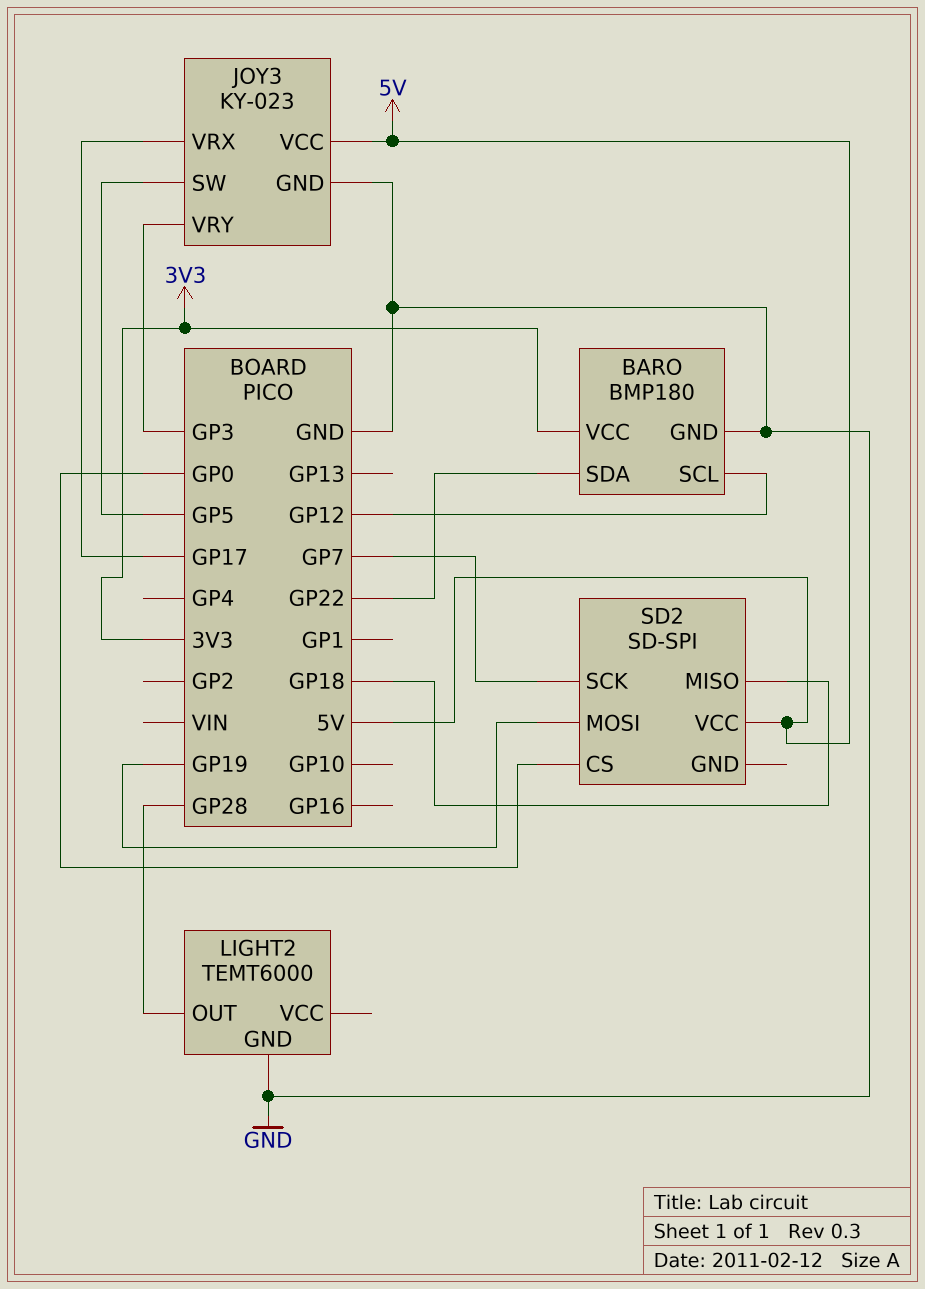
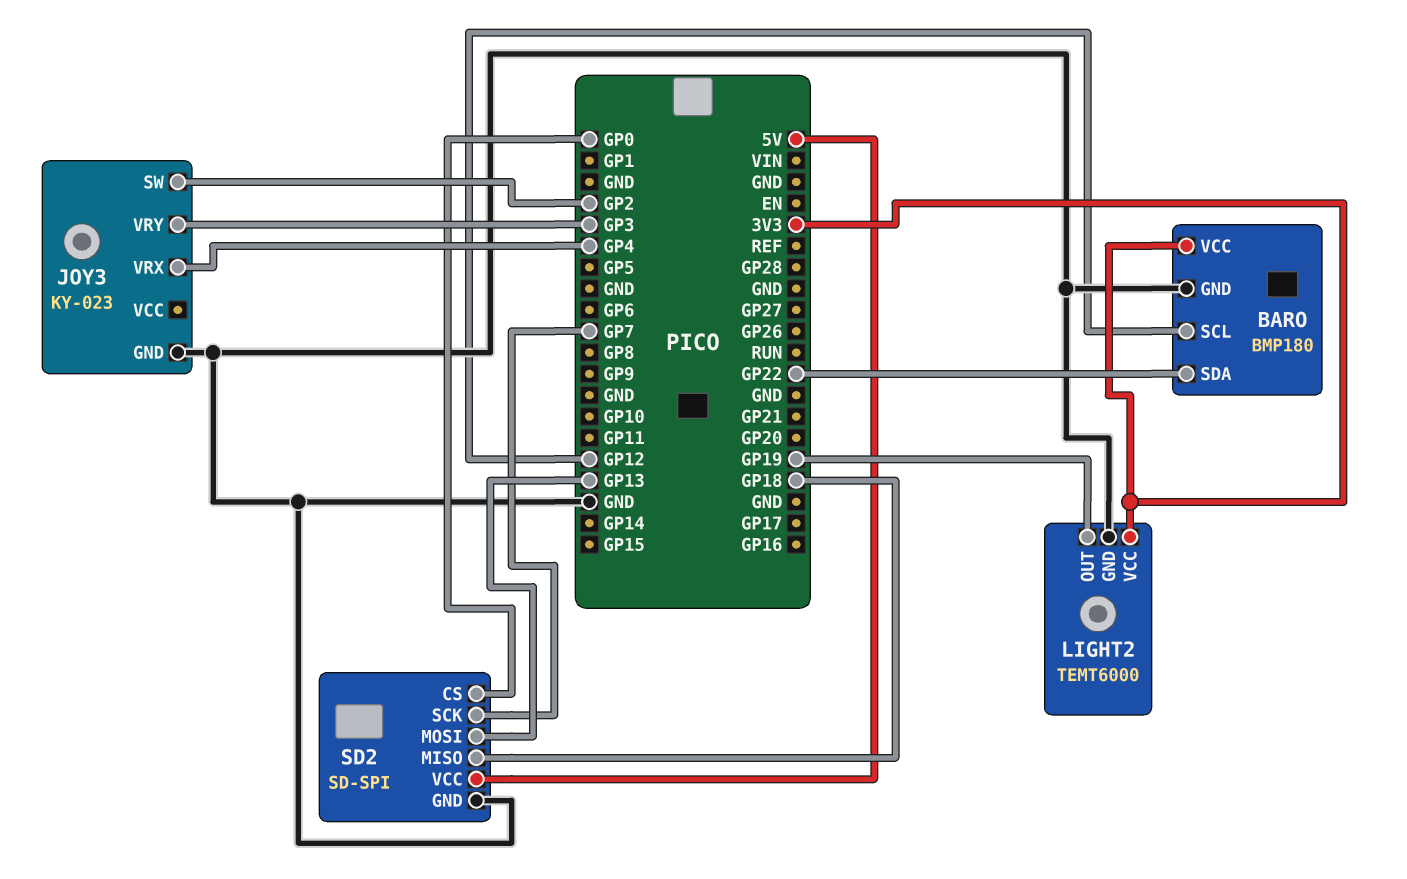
JOY3 pin SW: GP5 -> GP2
JOY3 pin VCC: 5V -> none
JOY3 pin VRX: GP17 -> GP4
LIGHT2 pin OUT: GP28 -> GP19
LIGHT2 pin VCC: none -> 3V3
SD2 pin GND: none -> GND
SD2 pin MOSI: GP19 -> GP13

